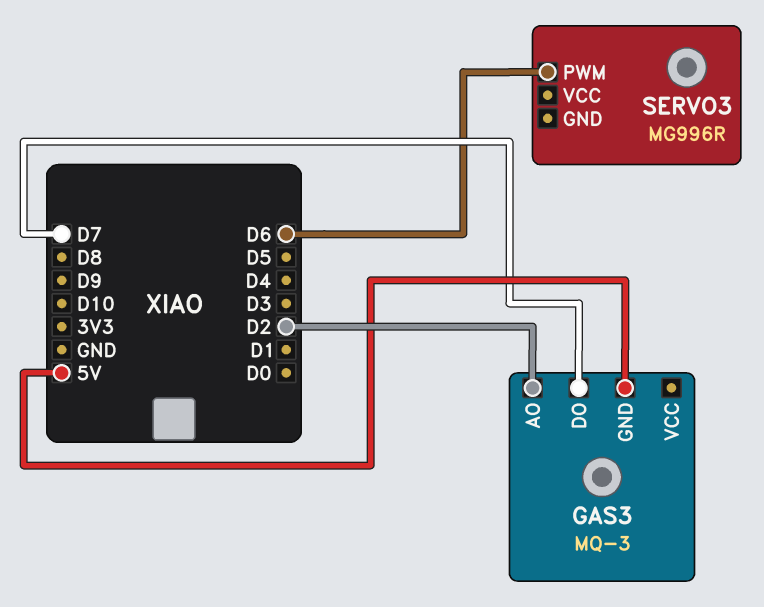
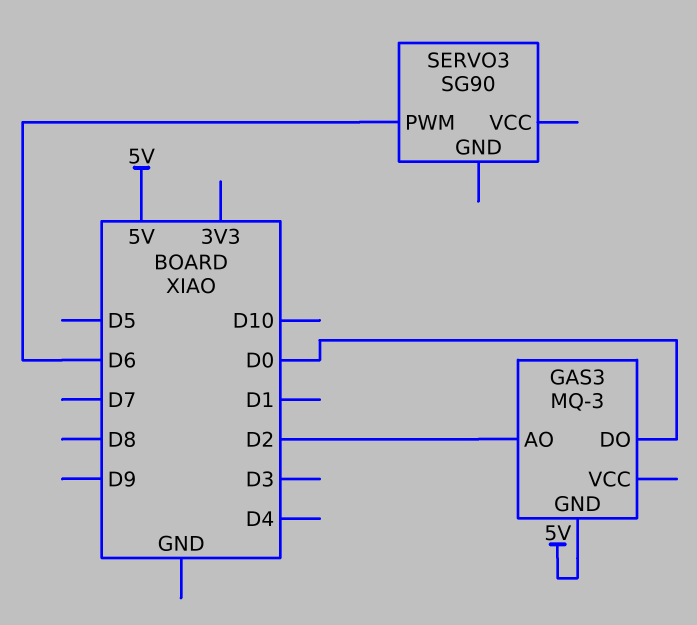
GAS3 pin DO: D7 -> D0
SERVO3: MG996R -> SG90

